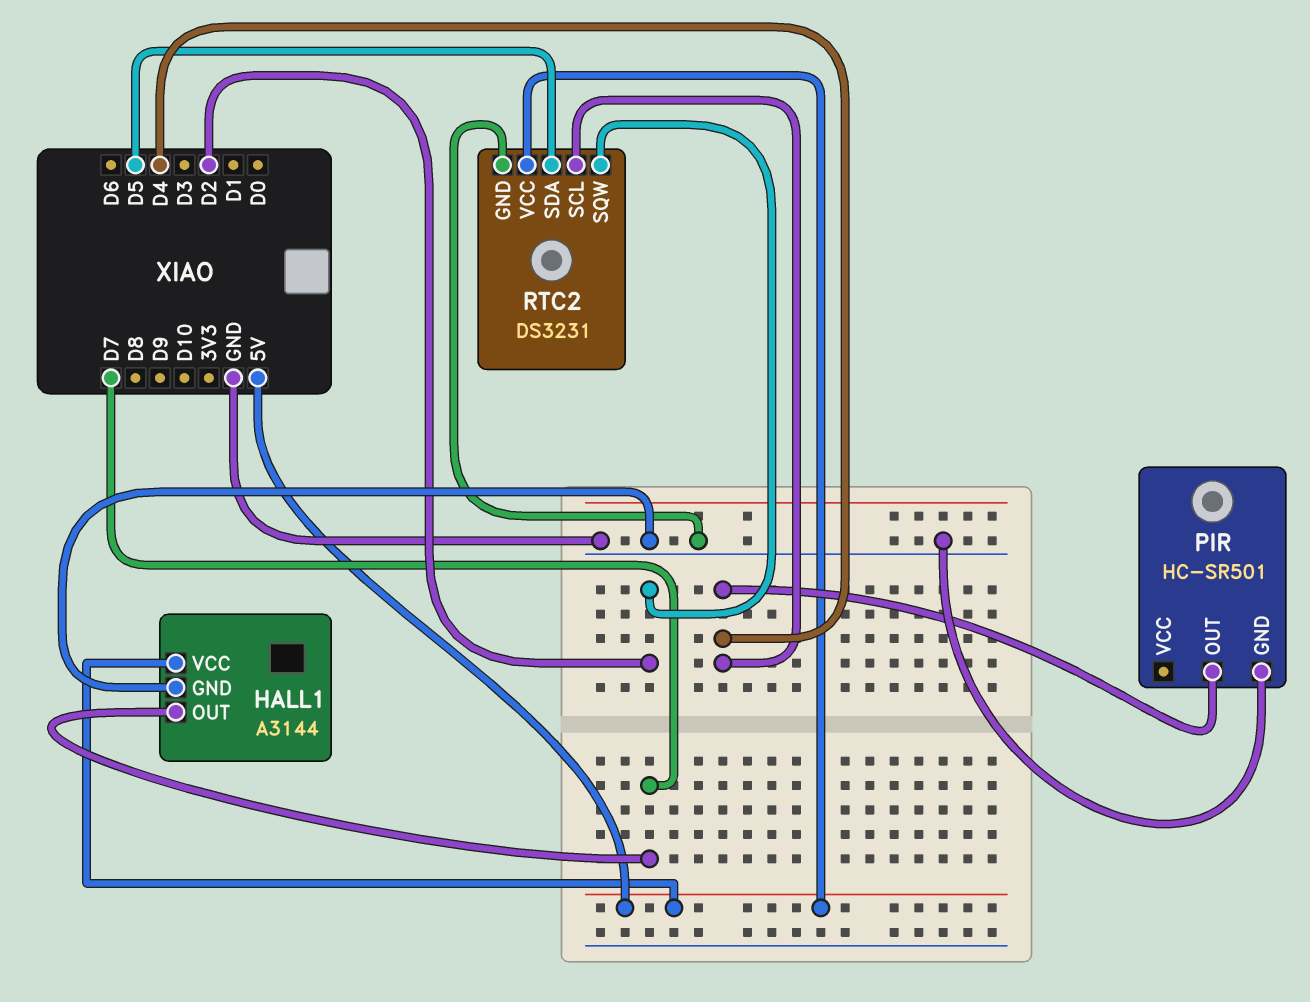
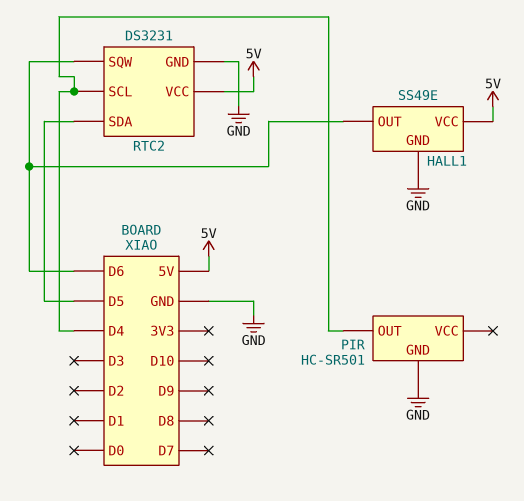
HALL1: A3144 -> SS49E
HALL1 pin OUT: D7 -> D6
RTC2 pin SQW: D2 -> D6

